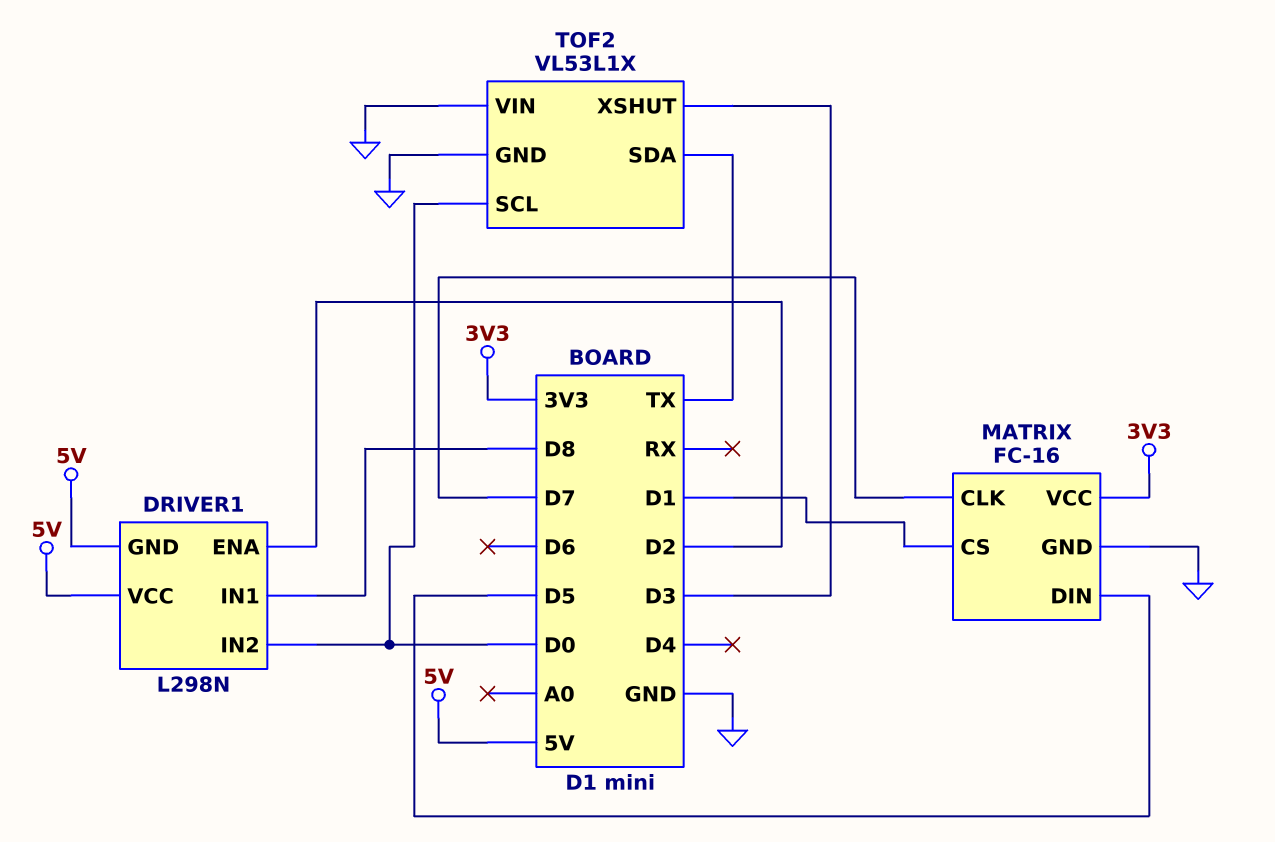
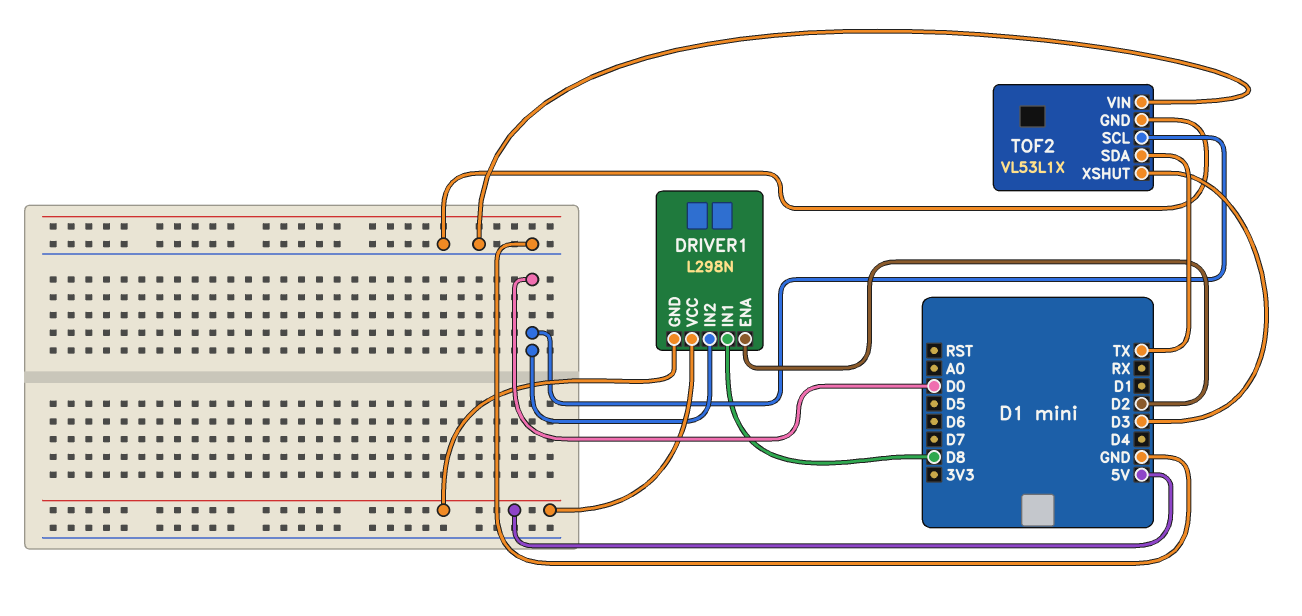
MATRIX: FC-16 -> none
MATRIX pin CLK: D7 -> none
MATRIX pin CS: D1 -> none
MATRIX pin DIN: D5 -> none
MATRIX pin GND: GND -> none
MATRIX pin VCC: 3V3 -> none

